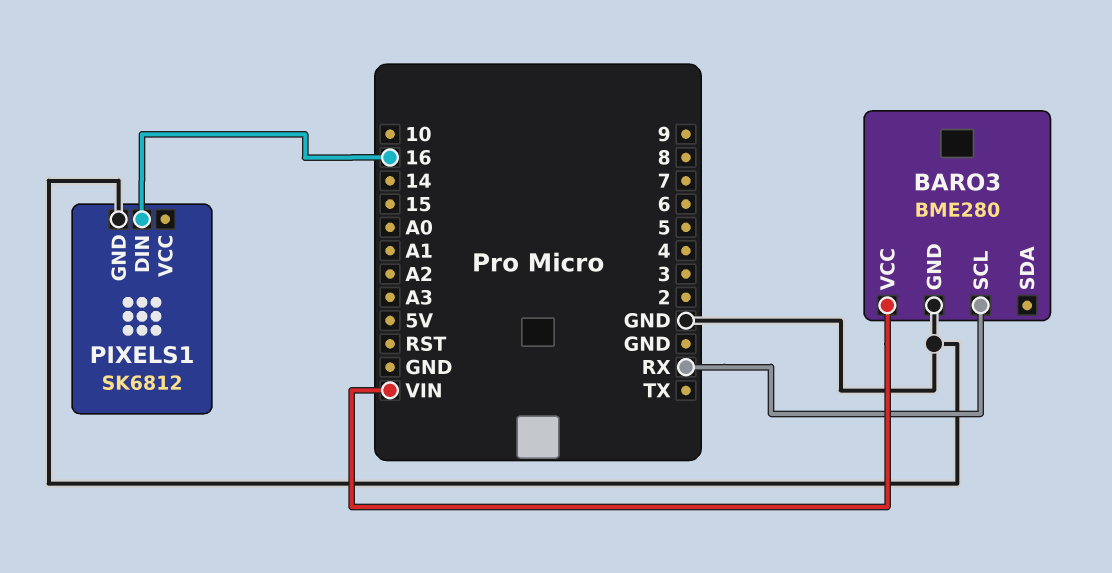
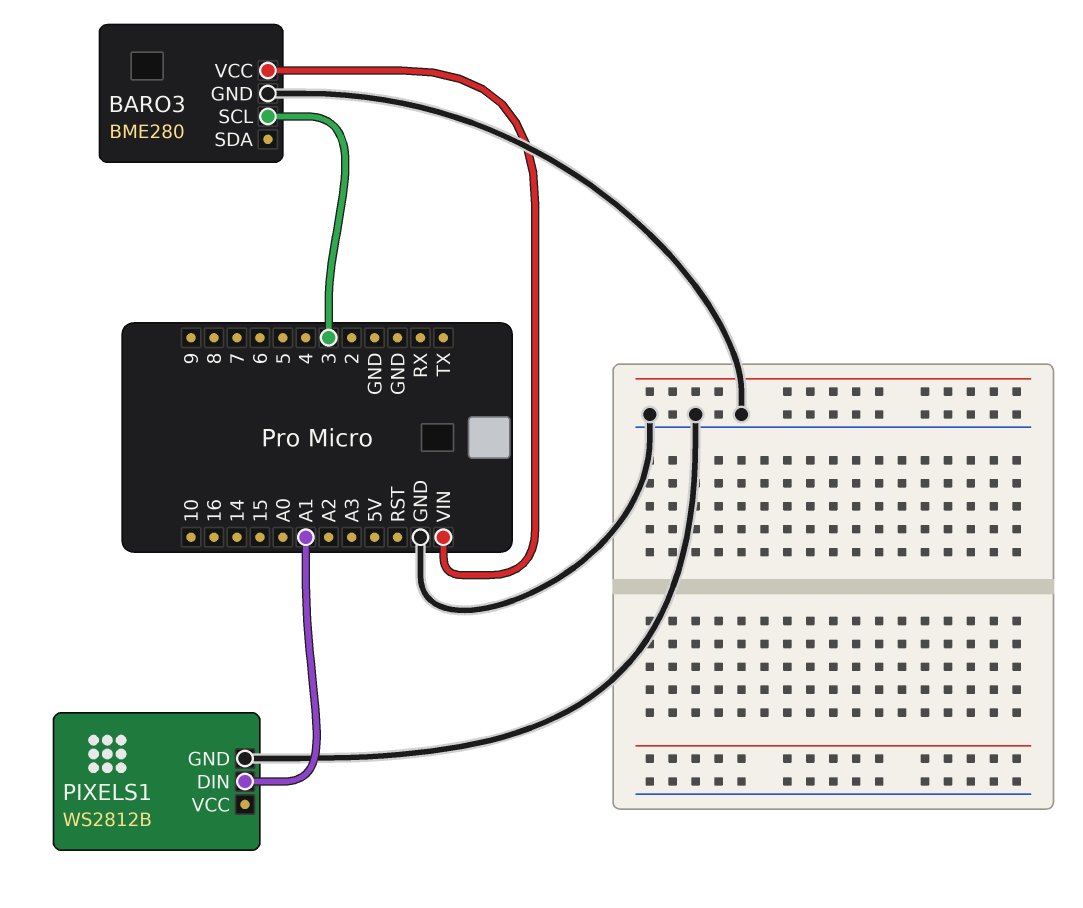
BARO3 pin SCL: RX -> 3
PIXELS1: SK6812 -> WS2812B
PIXELS1 pin DIN: 16 -> A1

